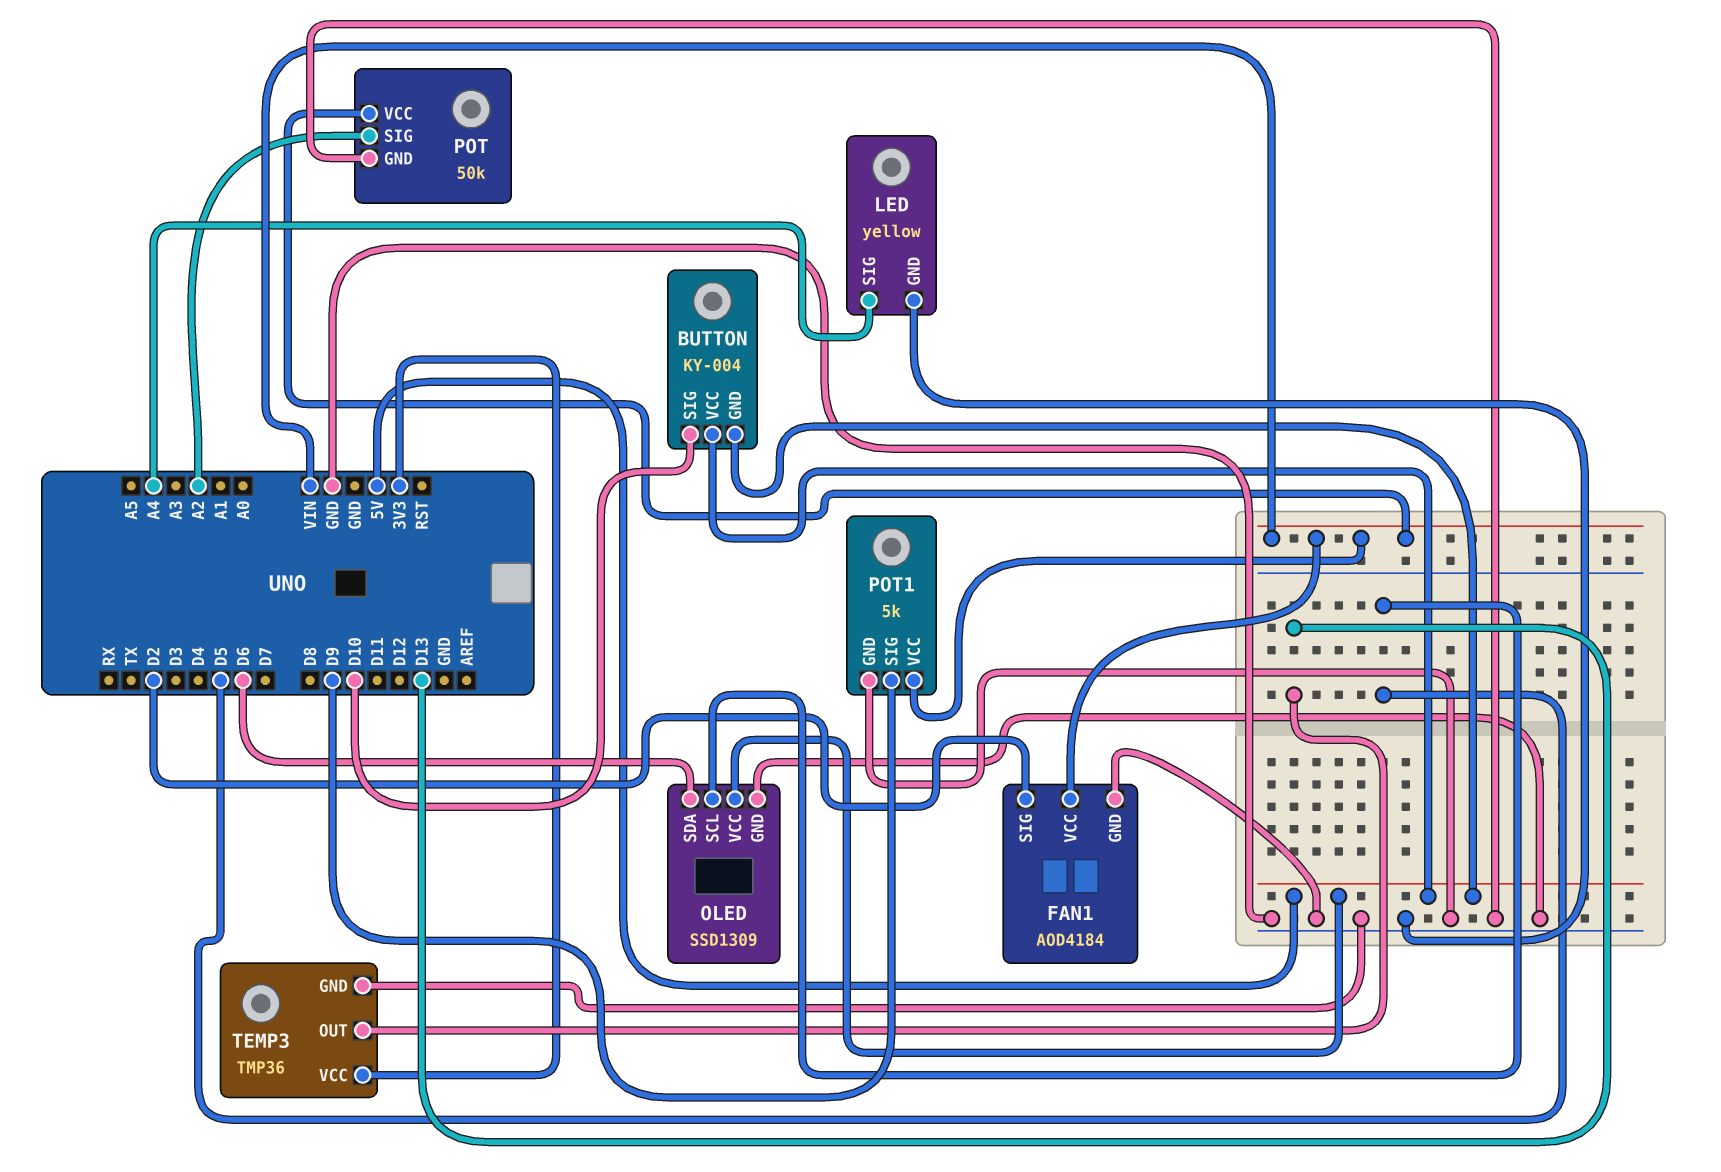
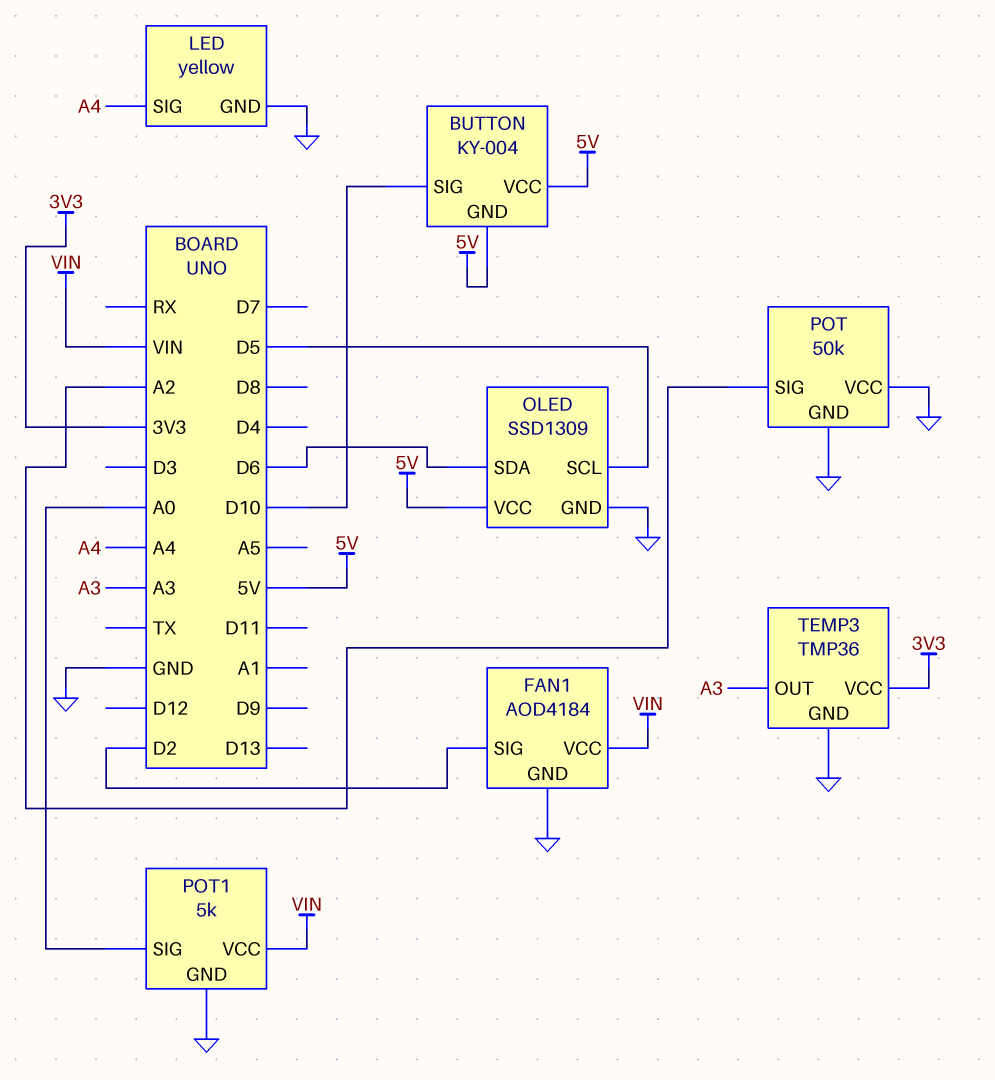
POT pin VCC: VIN -> GND
POT1 pin SIG: D9 -> A0
TEMP3 pin OUT: D13 -> A3

